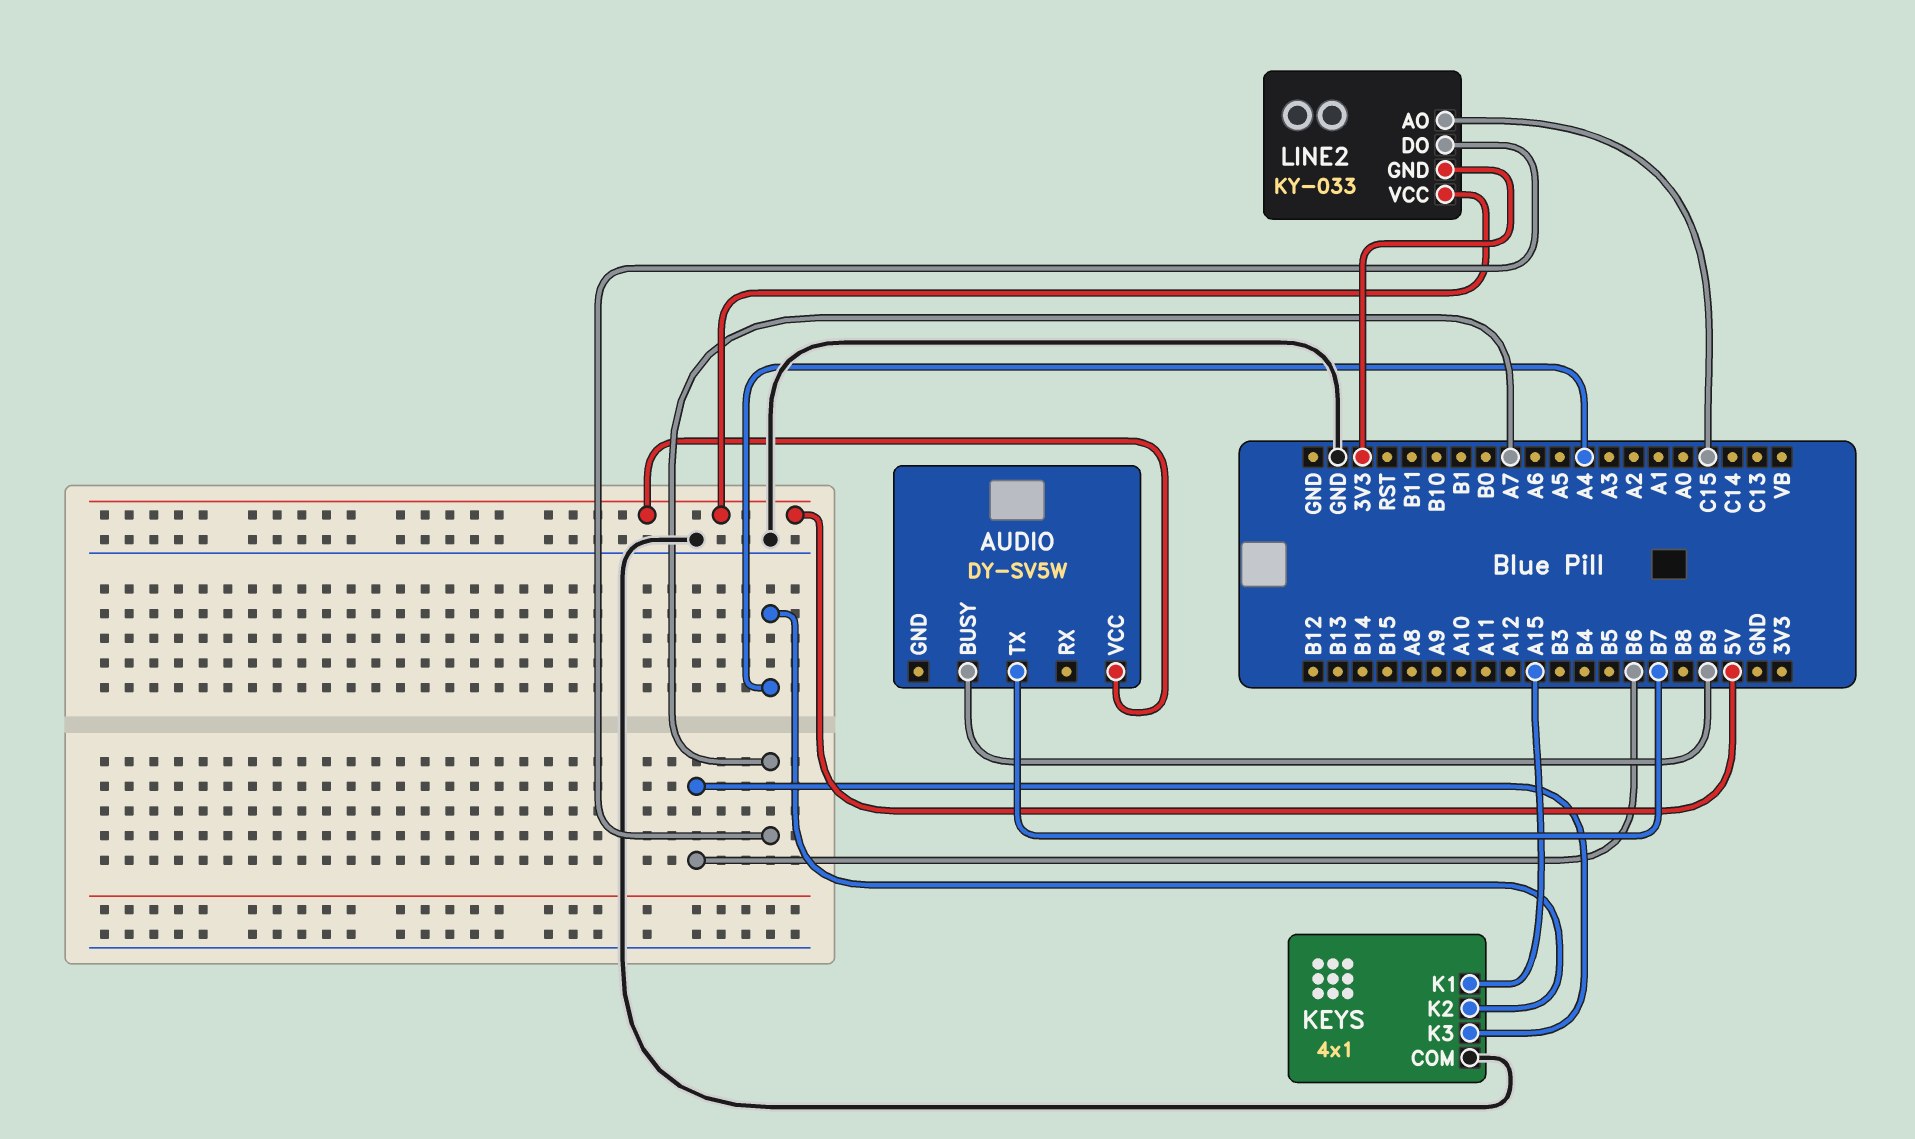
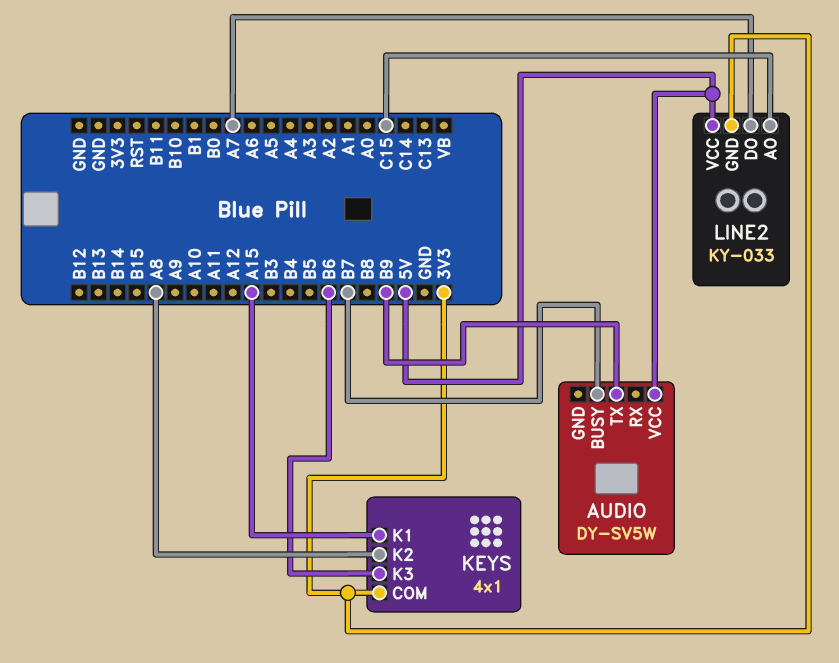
AUDIO pin BUSY: B9 -> B7
AUDIO pin TX: B7 -> B9
KEYS pin COM: GND -> 3V3
KEYS pin K2: A4 -> A8

